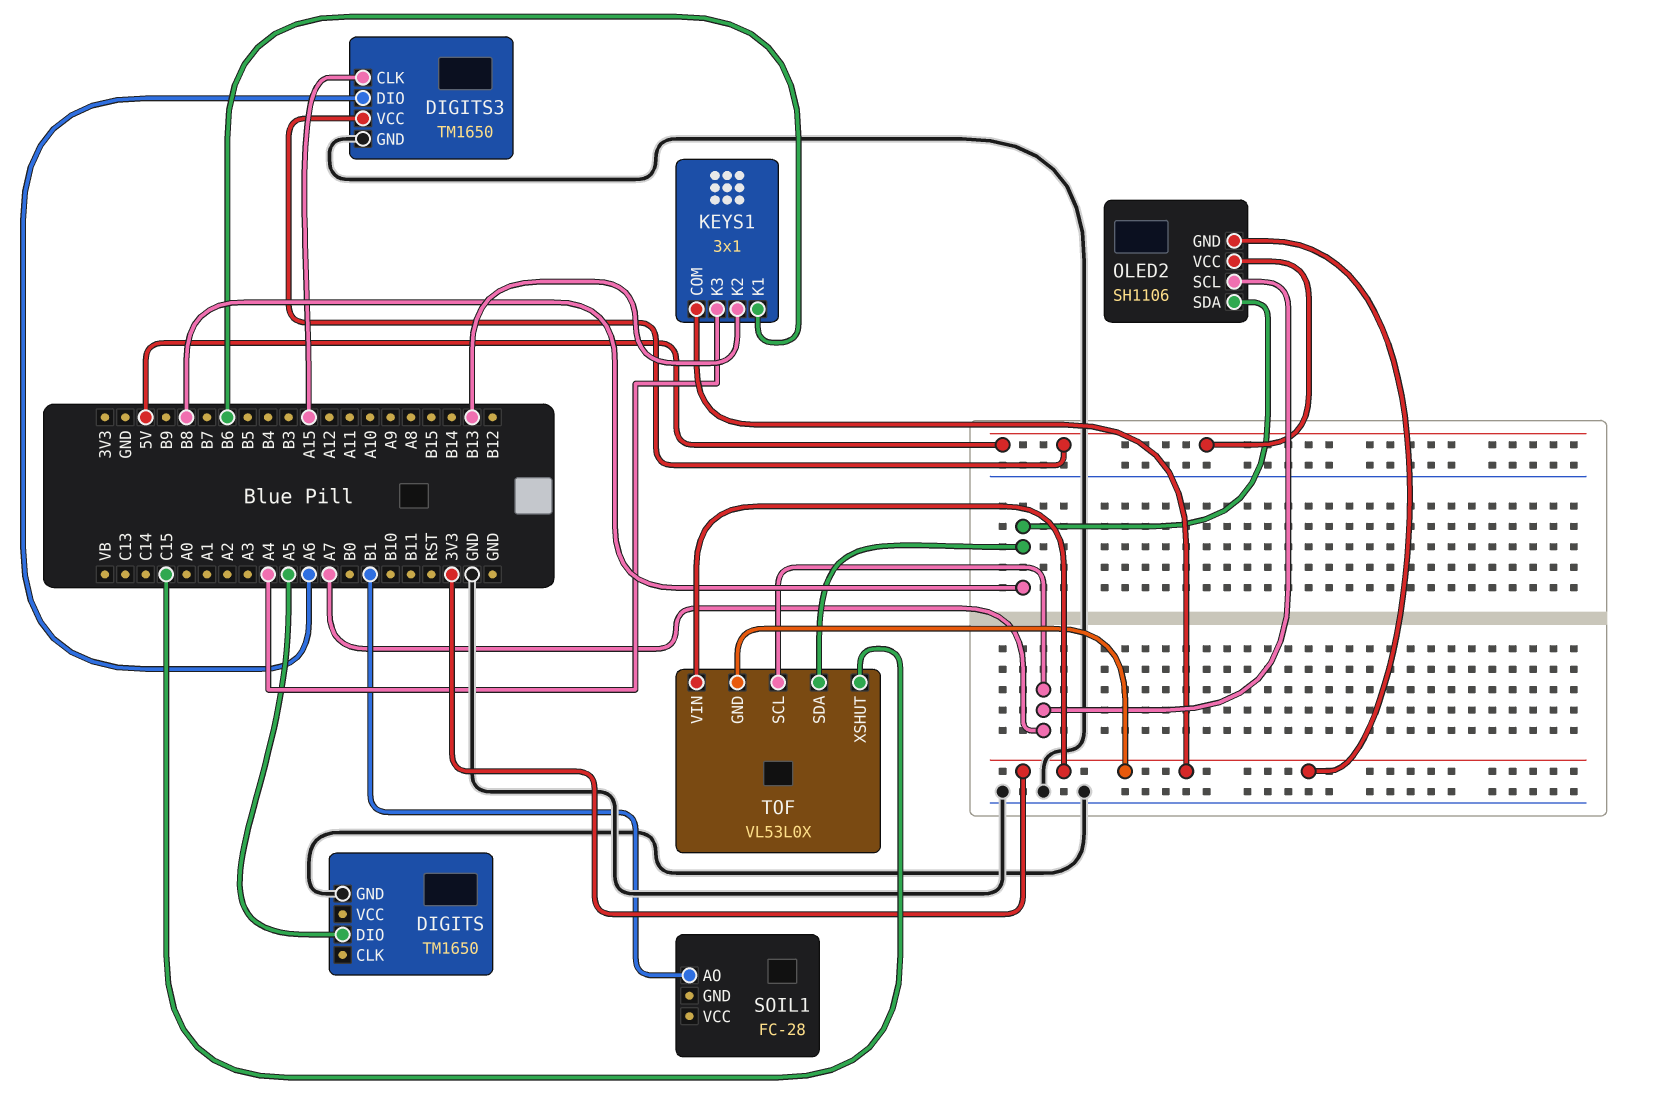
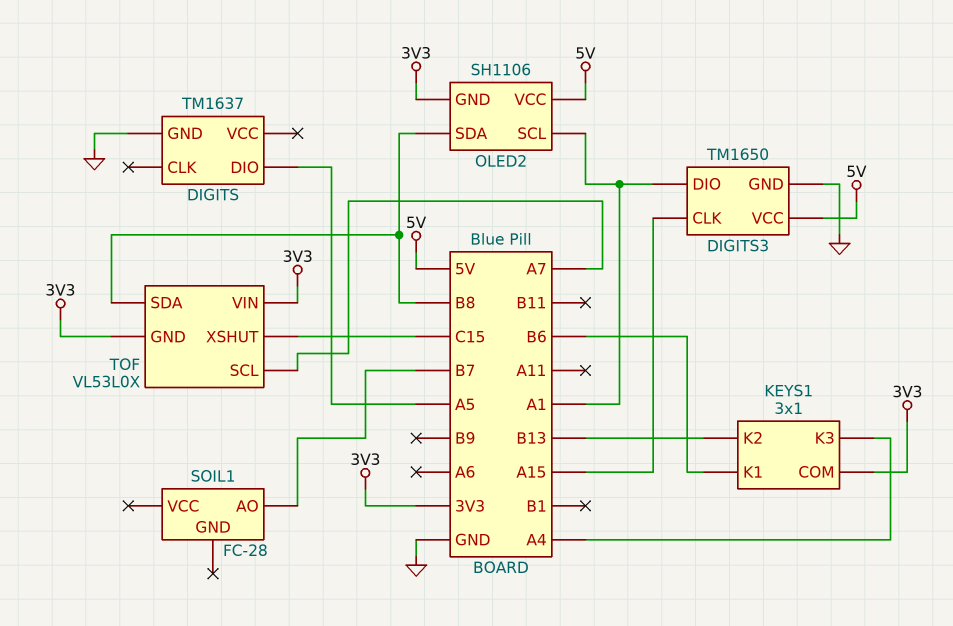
DIGITS: TM1650 -> TM1637
DIGITS3 pin DIO: A6 -> A1
OLED2 pin SCL: A7 -> A1
SOIL1 pin AO: B1 -> B7

